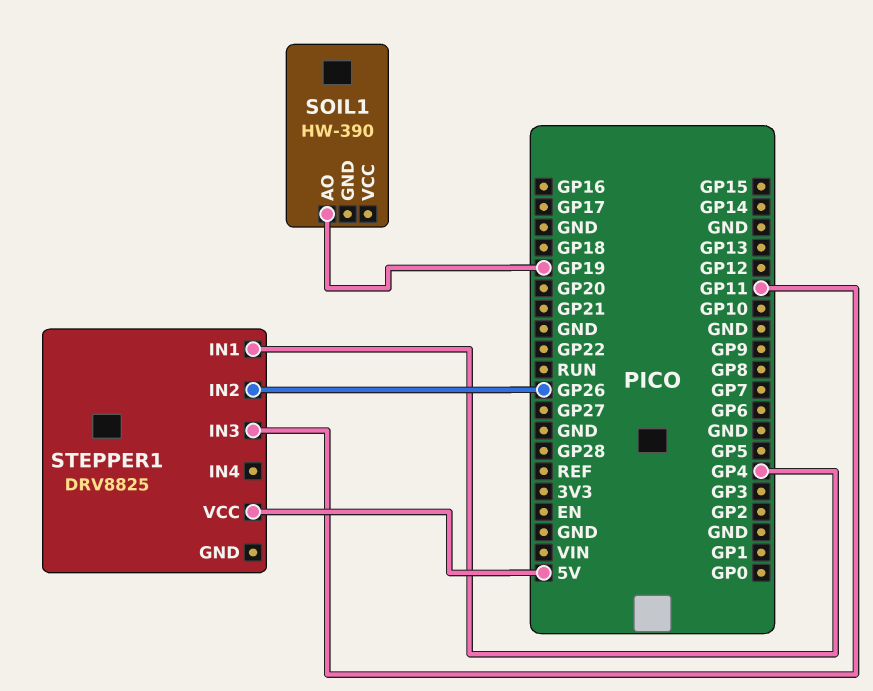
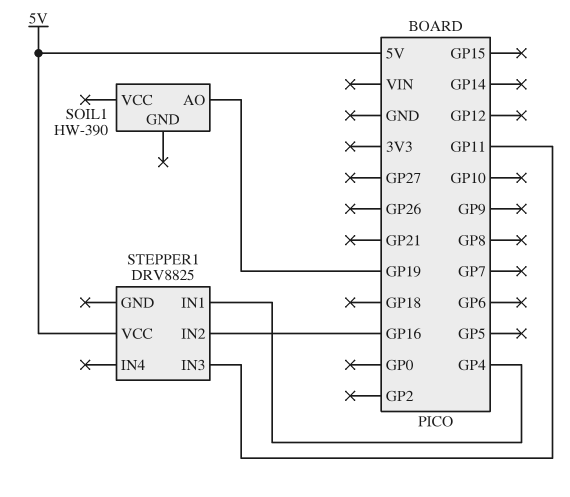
STEPPER1 pin IN2: GP26 -> GP16

